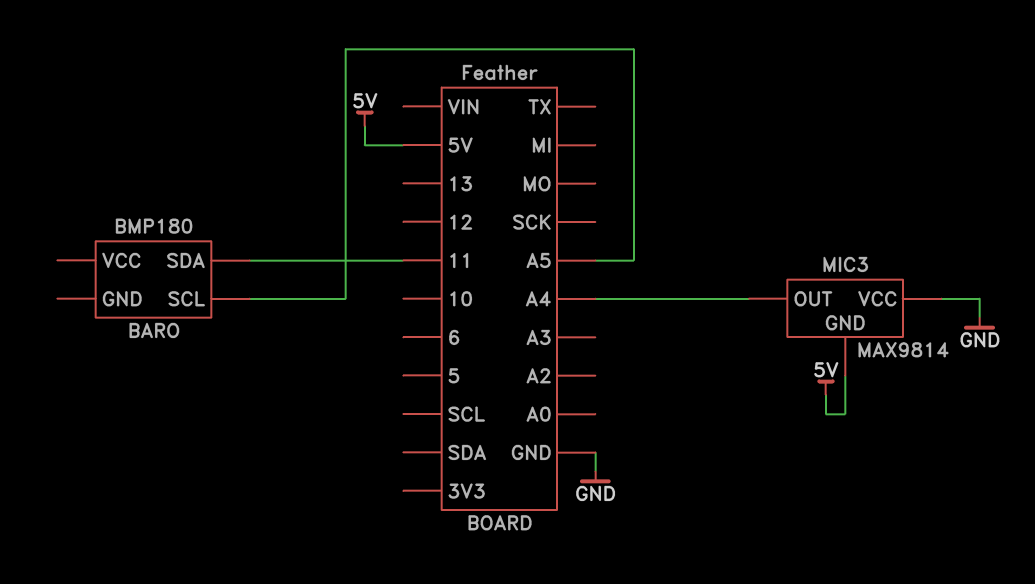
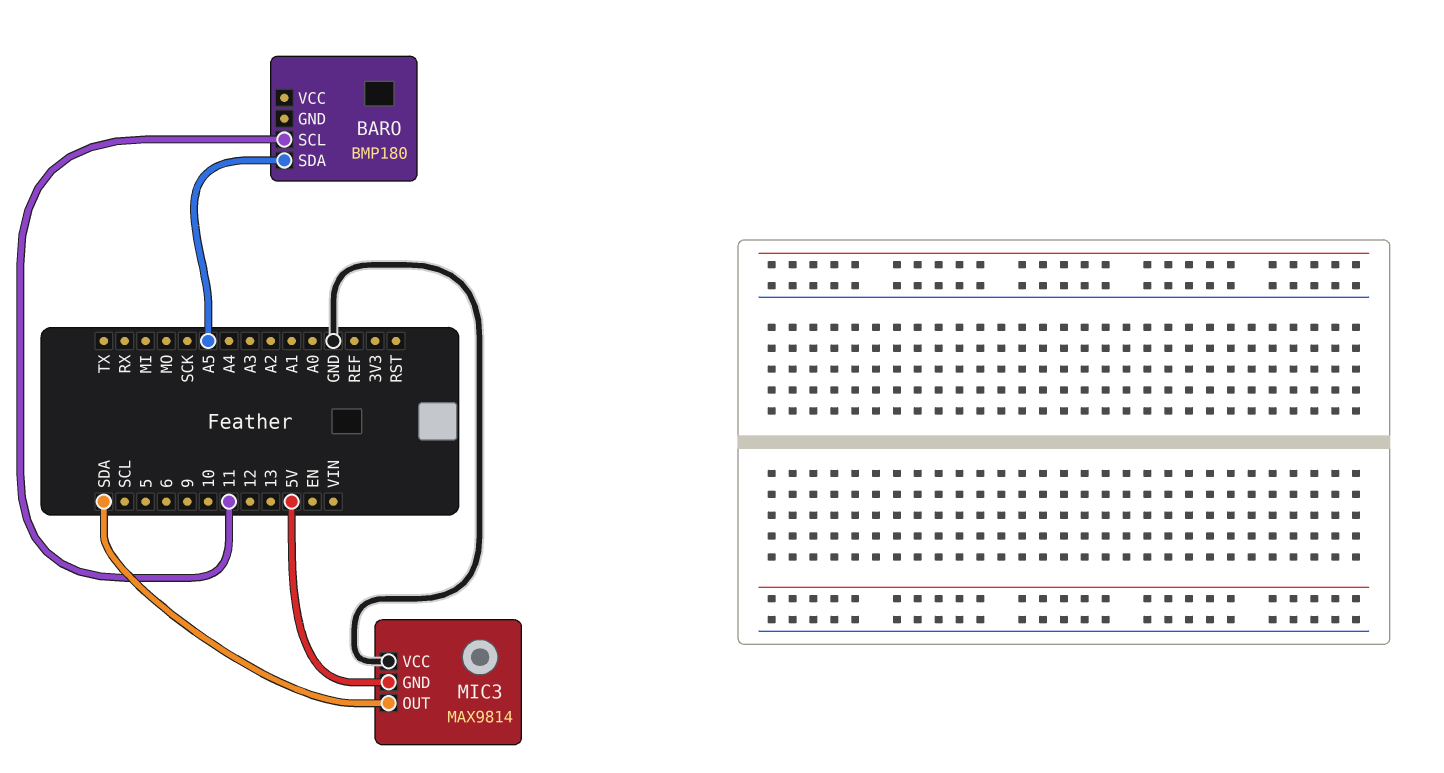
BARO pin SCL: A5 -> 11
BARO pin SDA: 11 -> A5
MIC3 pin OUT: A4 -> SDA

